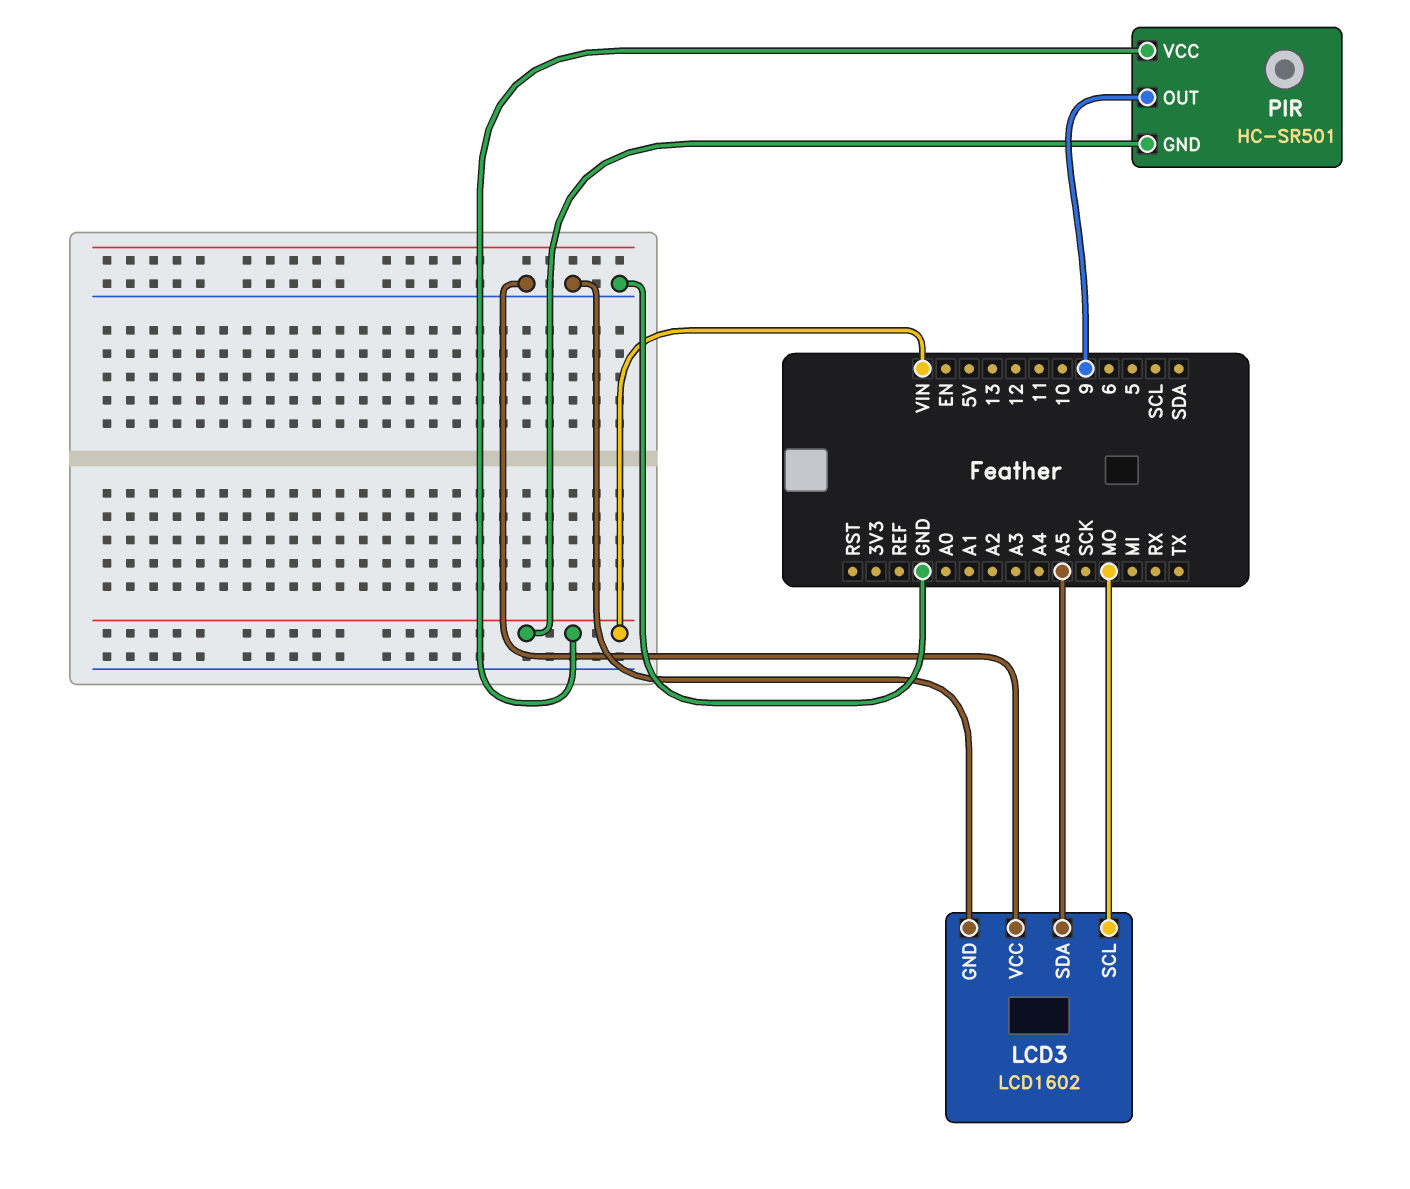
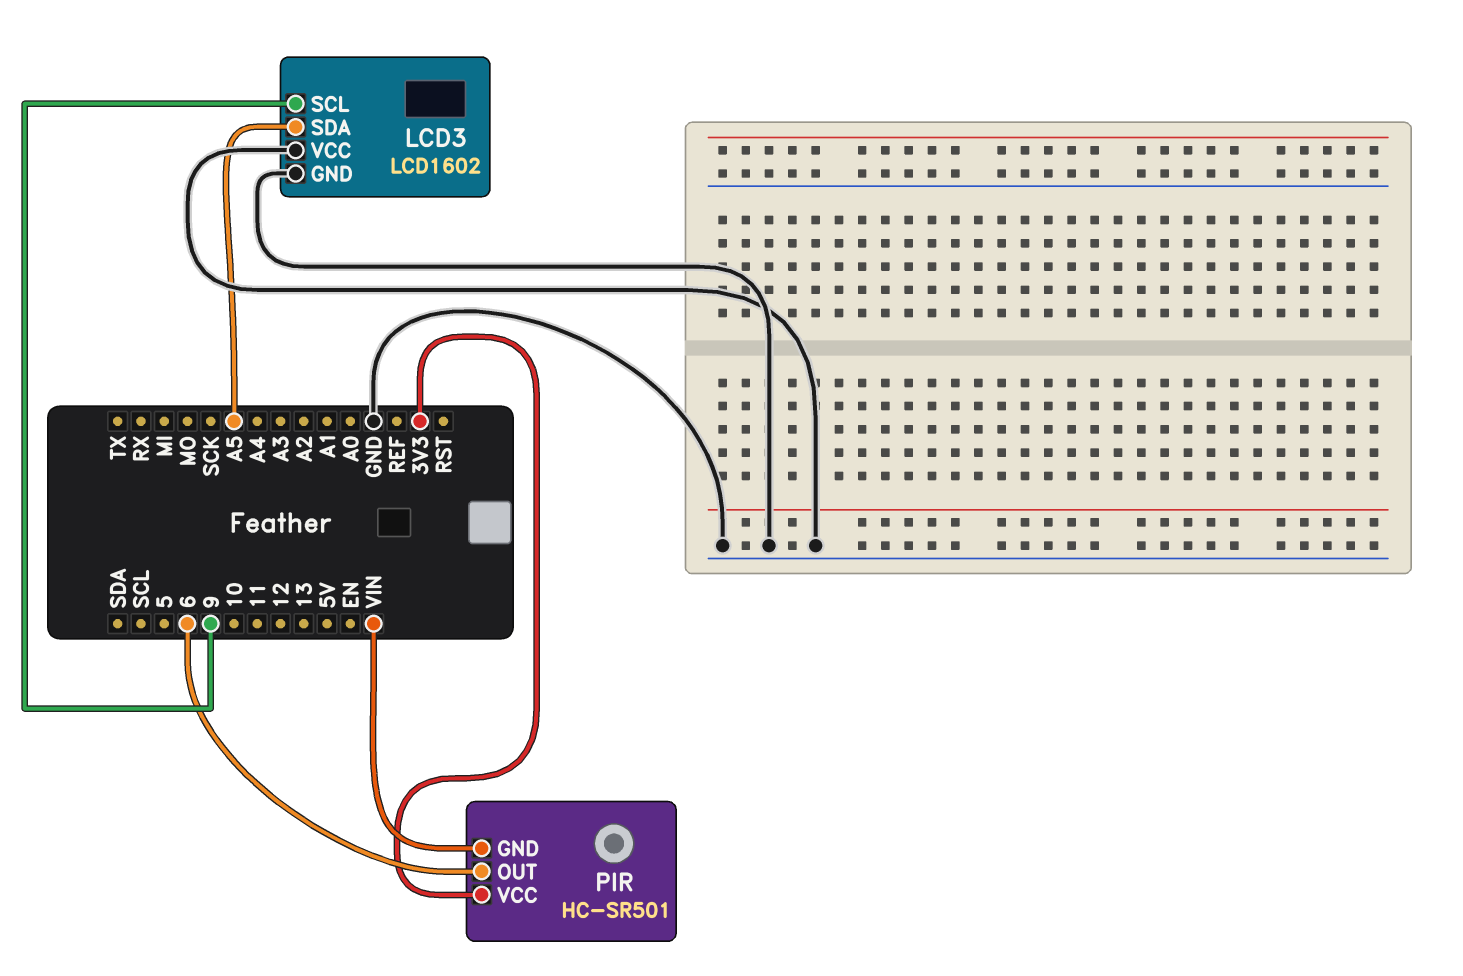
LCD3 pin SCL: MO -> 9
PIR pin OUT: 9 -> 6
PIR pin VCC: VIN -> 3V3

